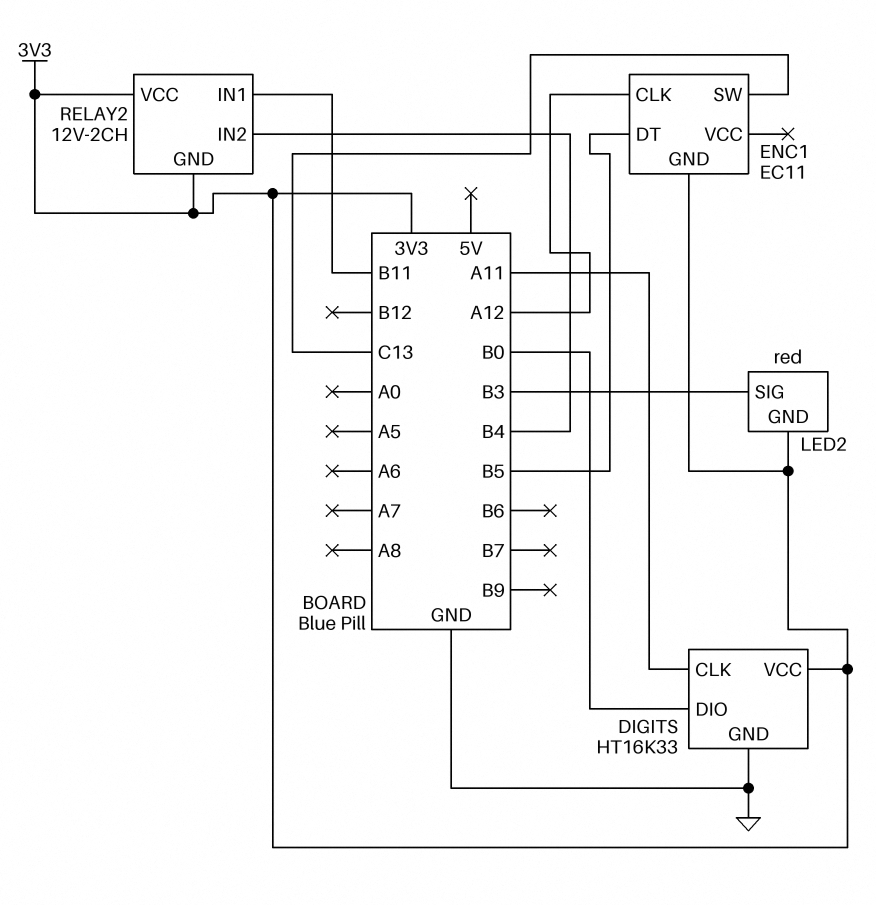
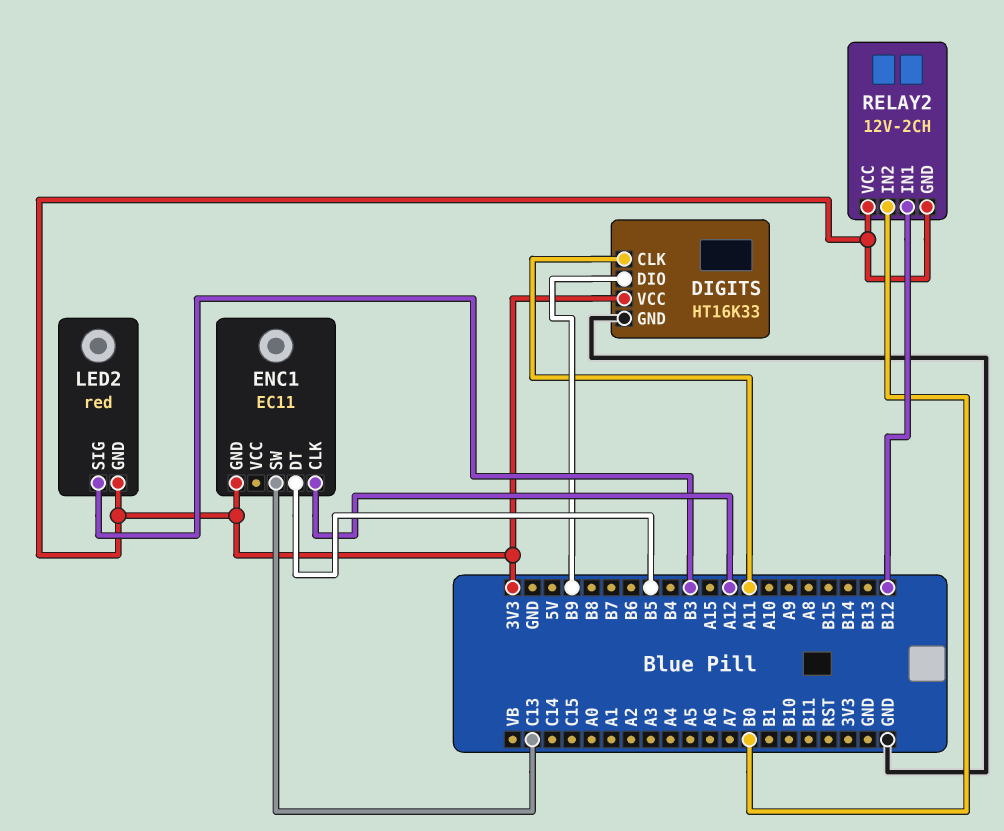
DIGITS pin DIO: B0 -> B9
RELAY2 pin IN1: B11 -> B12
RELAY2 pin IN2: B4 -> B0

